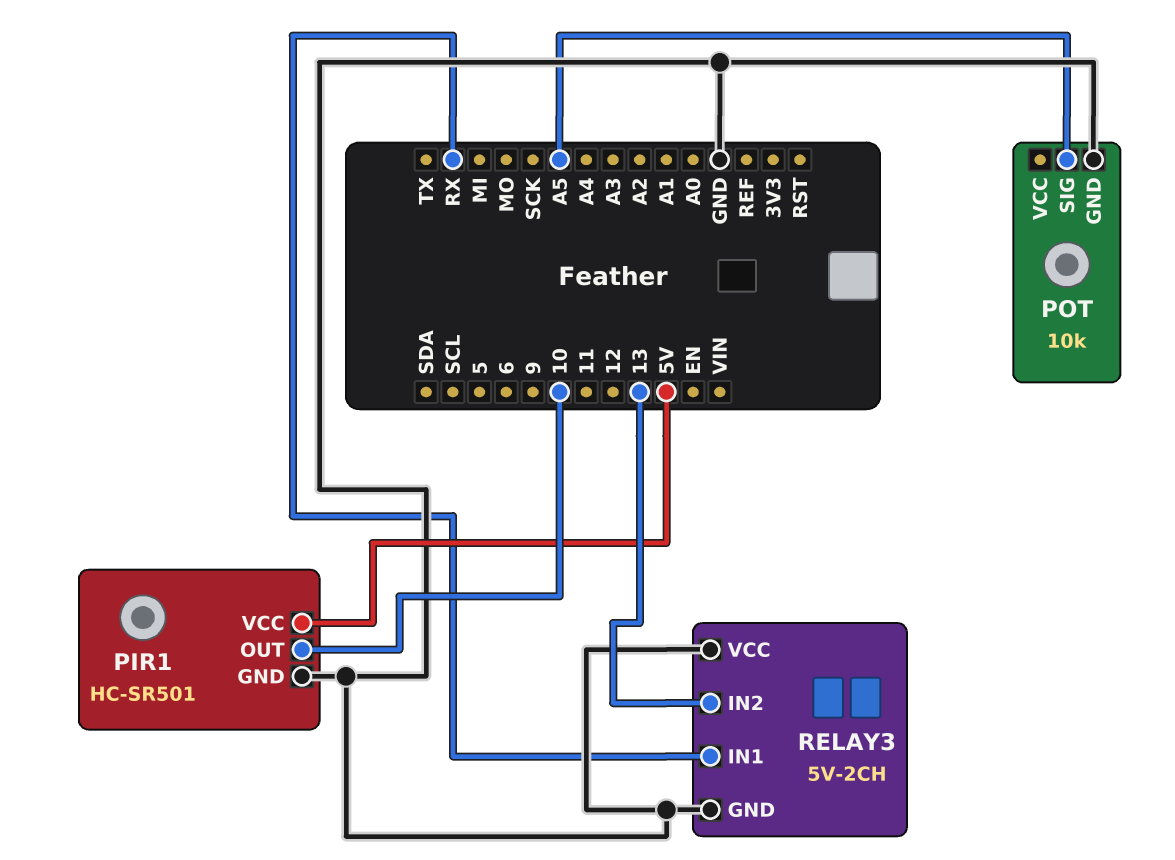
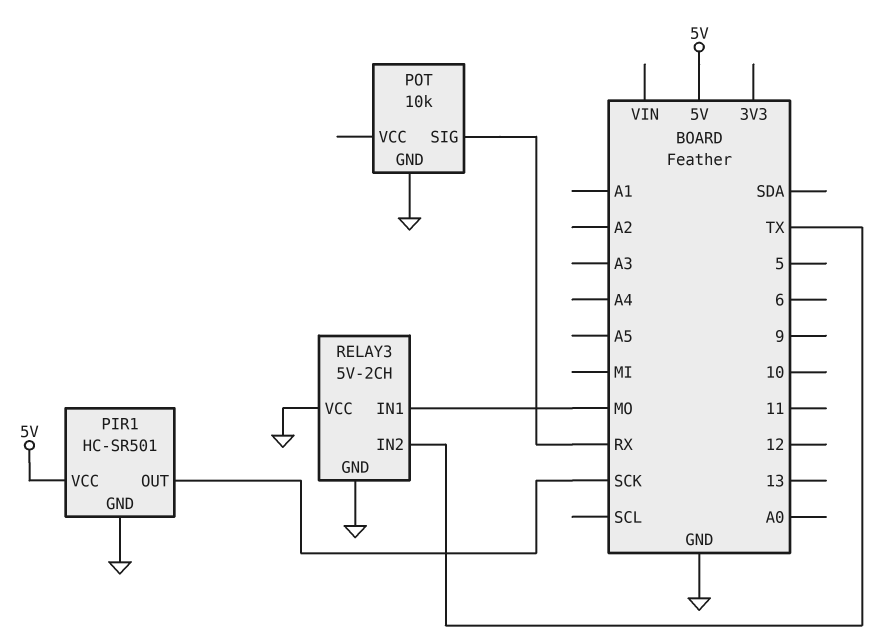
PIR1 pin OUT: 10 -> SCK
POT pin SIG: A5 -> RX
RELAY3 pin IN1: RX -> MO
RELAY3 pin IN2: 13 -> TX

